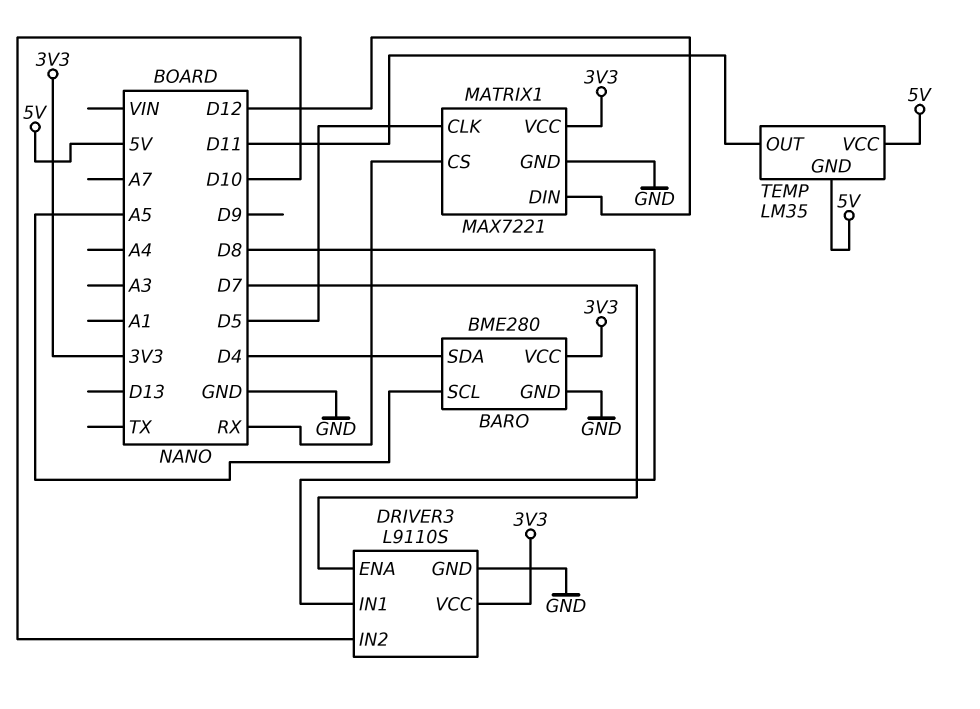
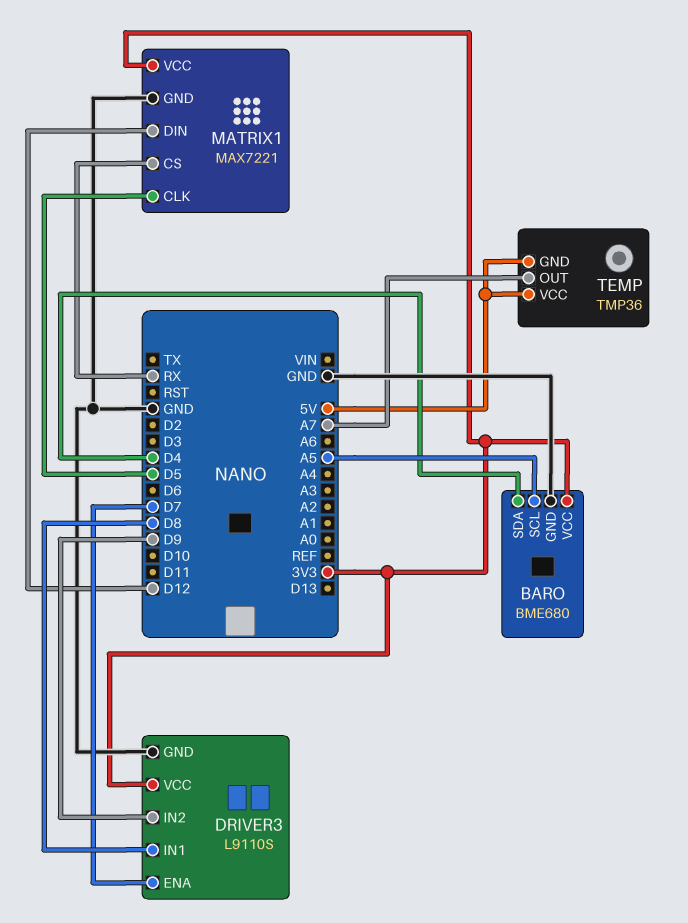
BARO: BME280 -> BME680
DRIVER3 pin IN2: D10 -> D9
TEMP: LM35 -> TMP36
TEMP pin OUT: D11 -> A7

